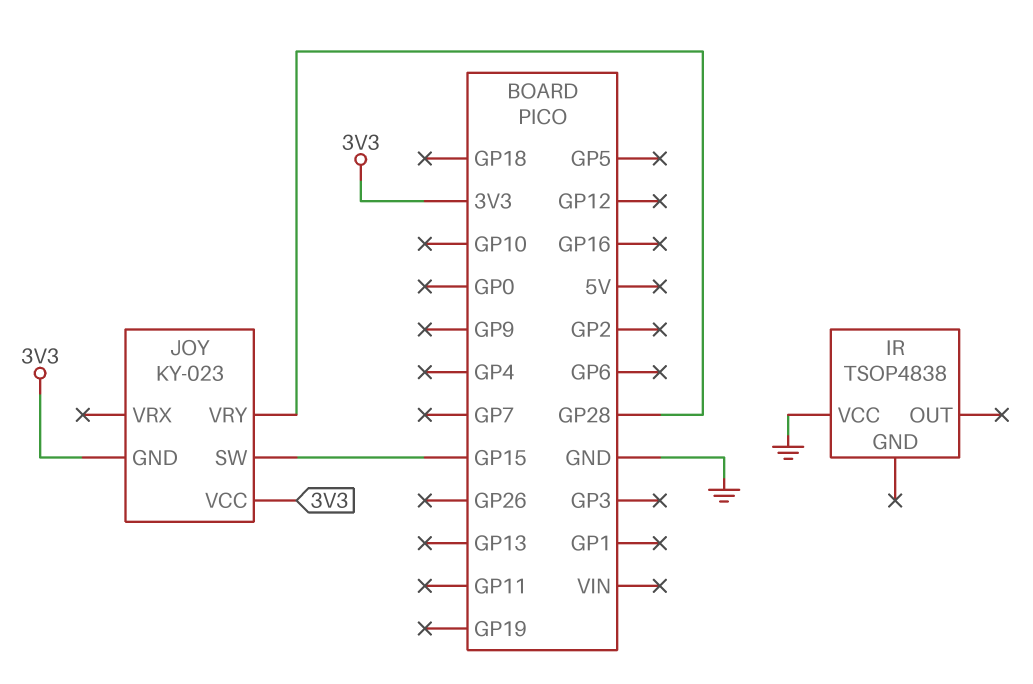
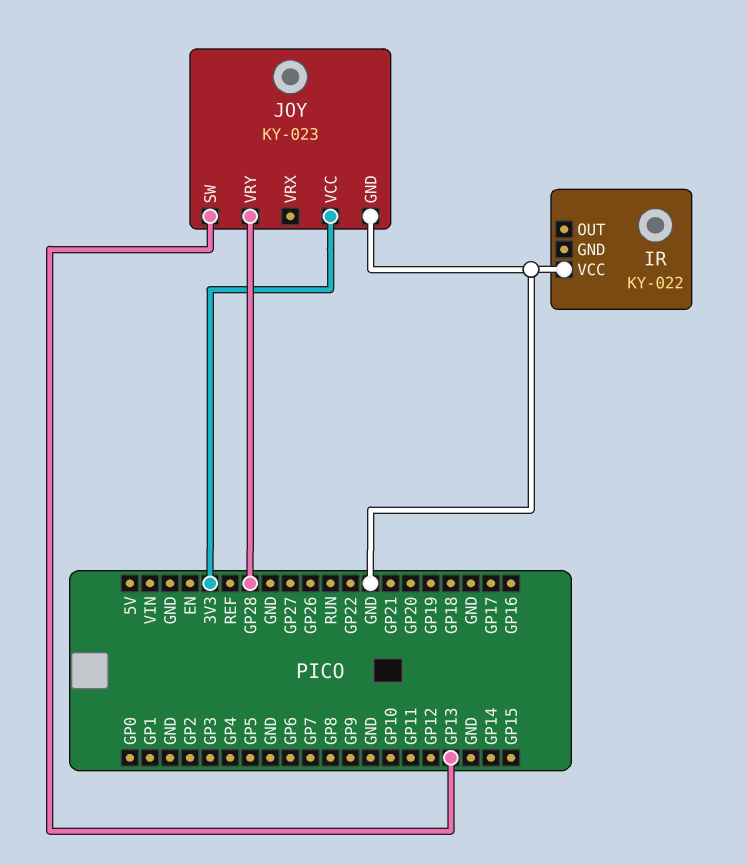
IR: TSOP4838 -> KY-022
JOY pin GND: 3V3 -> GND
JOY pin SW: GP15 -> GP13

